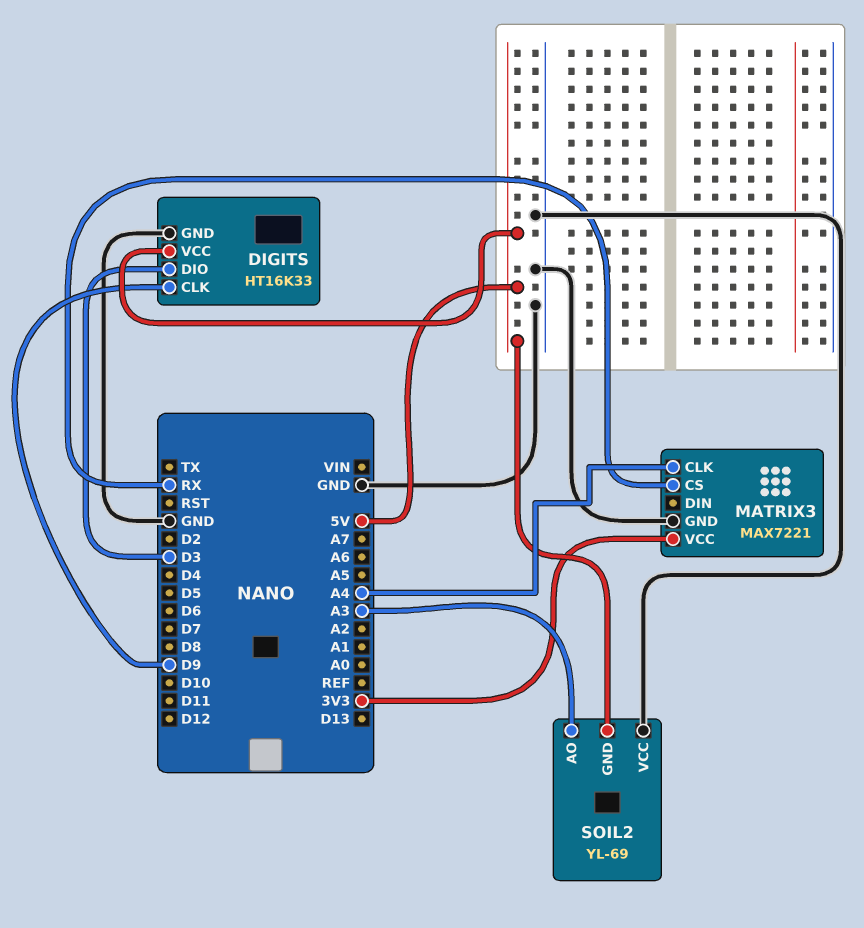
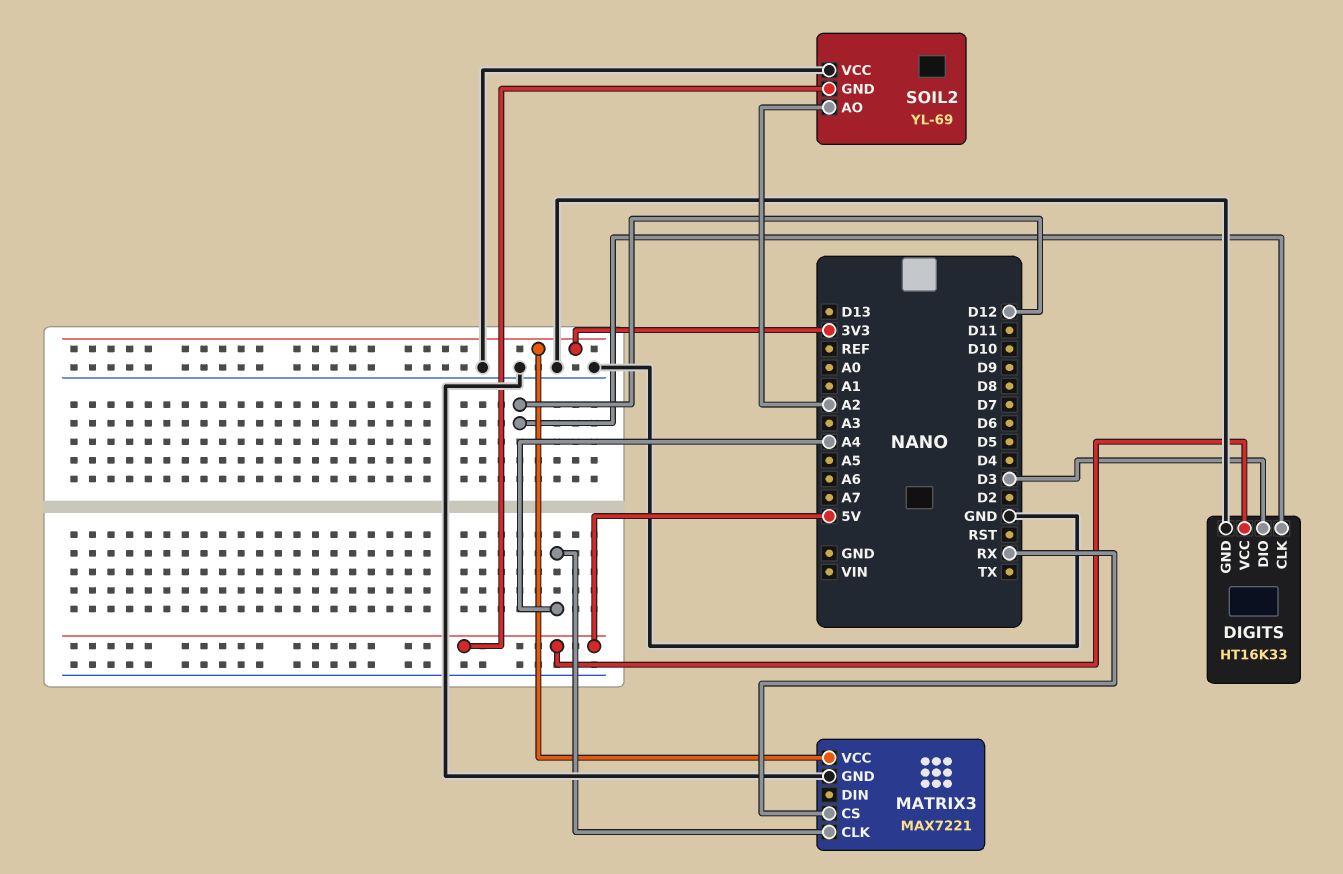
DIGITS pin CLK: D9 -> D12
SOIL2 pin AO: A3 -> A2

